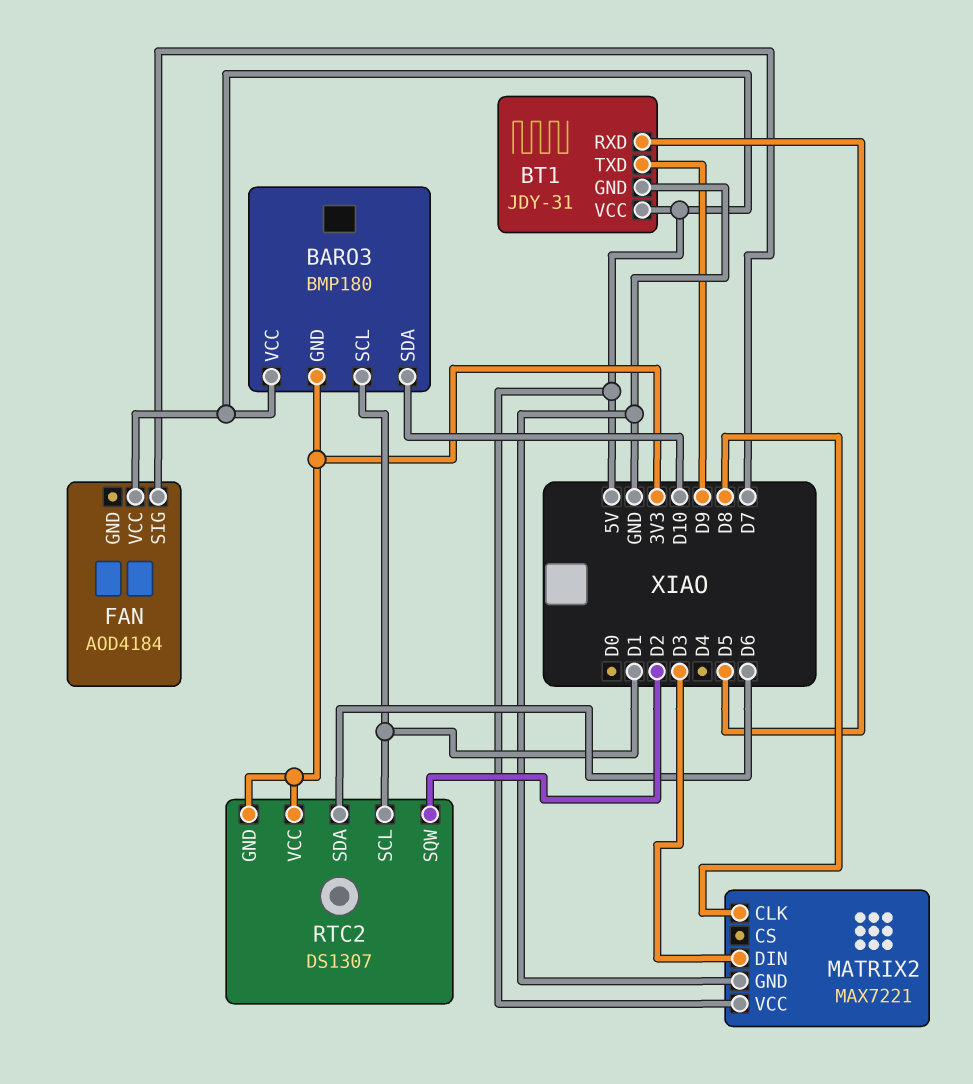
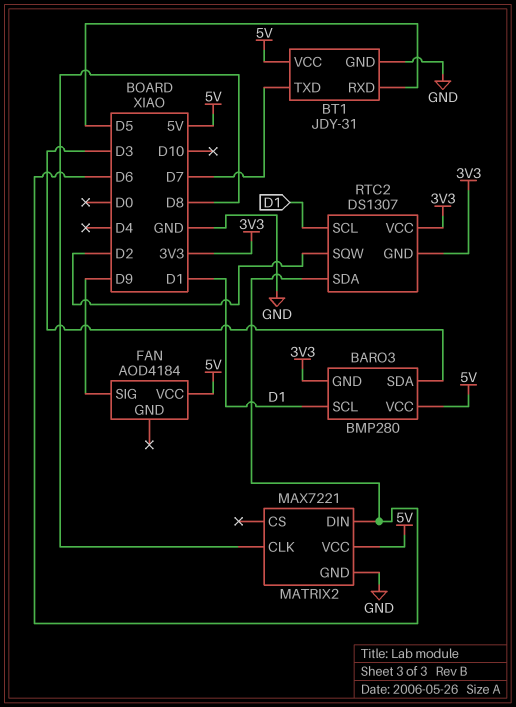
BARO3: BMP180 -> BMP280
BARO3 pin SDA: D10 -> D3
BT1 pin TXD: D9 -> D7
FAN pin SIG: D7 -> D9
MATRIX2 pin DIN: D3 -> D6

